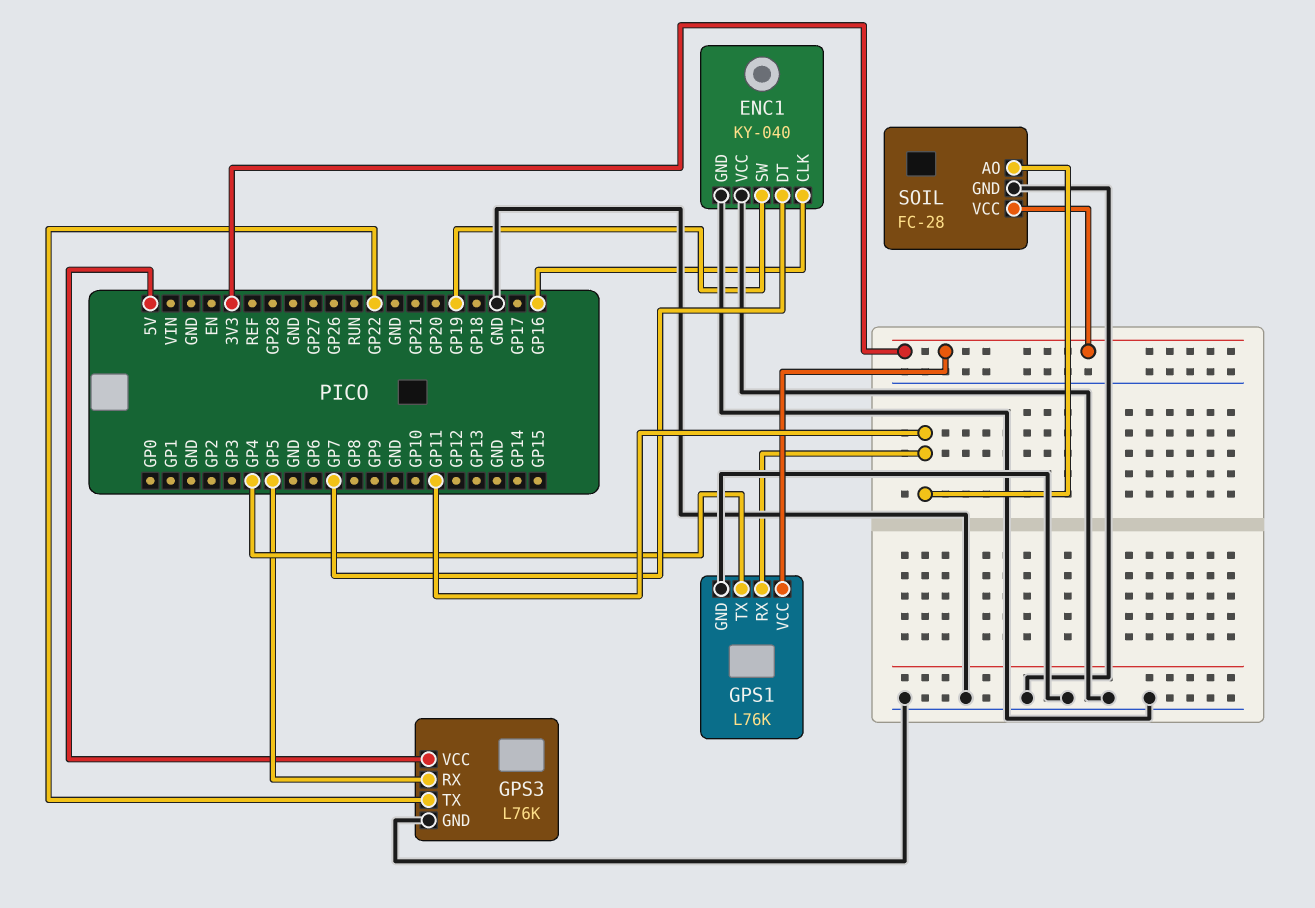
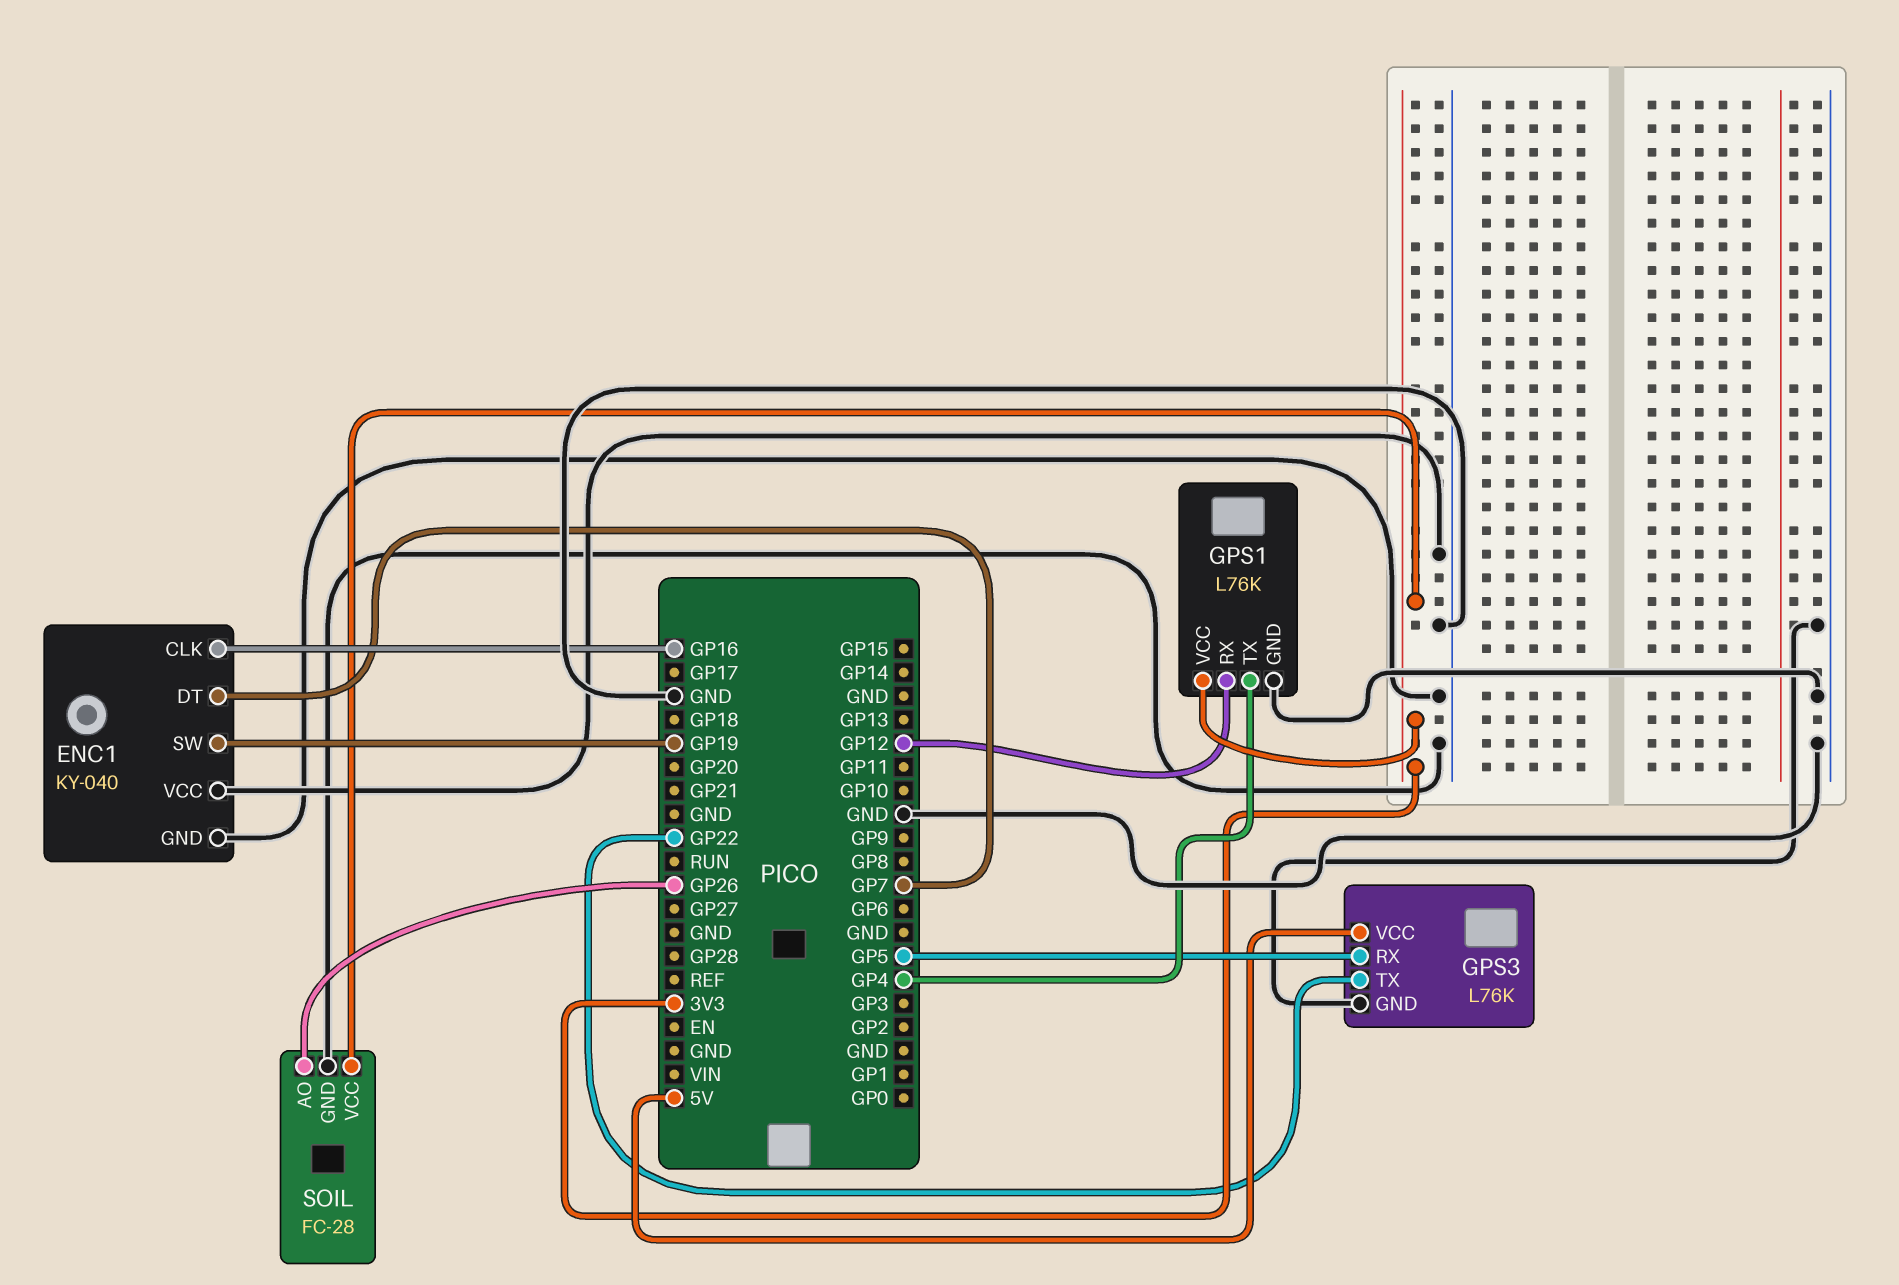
GPS1 pin RX: GP11 -> GP12
SOIL pin AO: GP11 -> GP26

